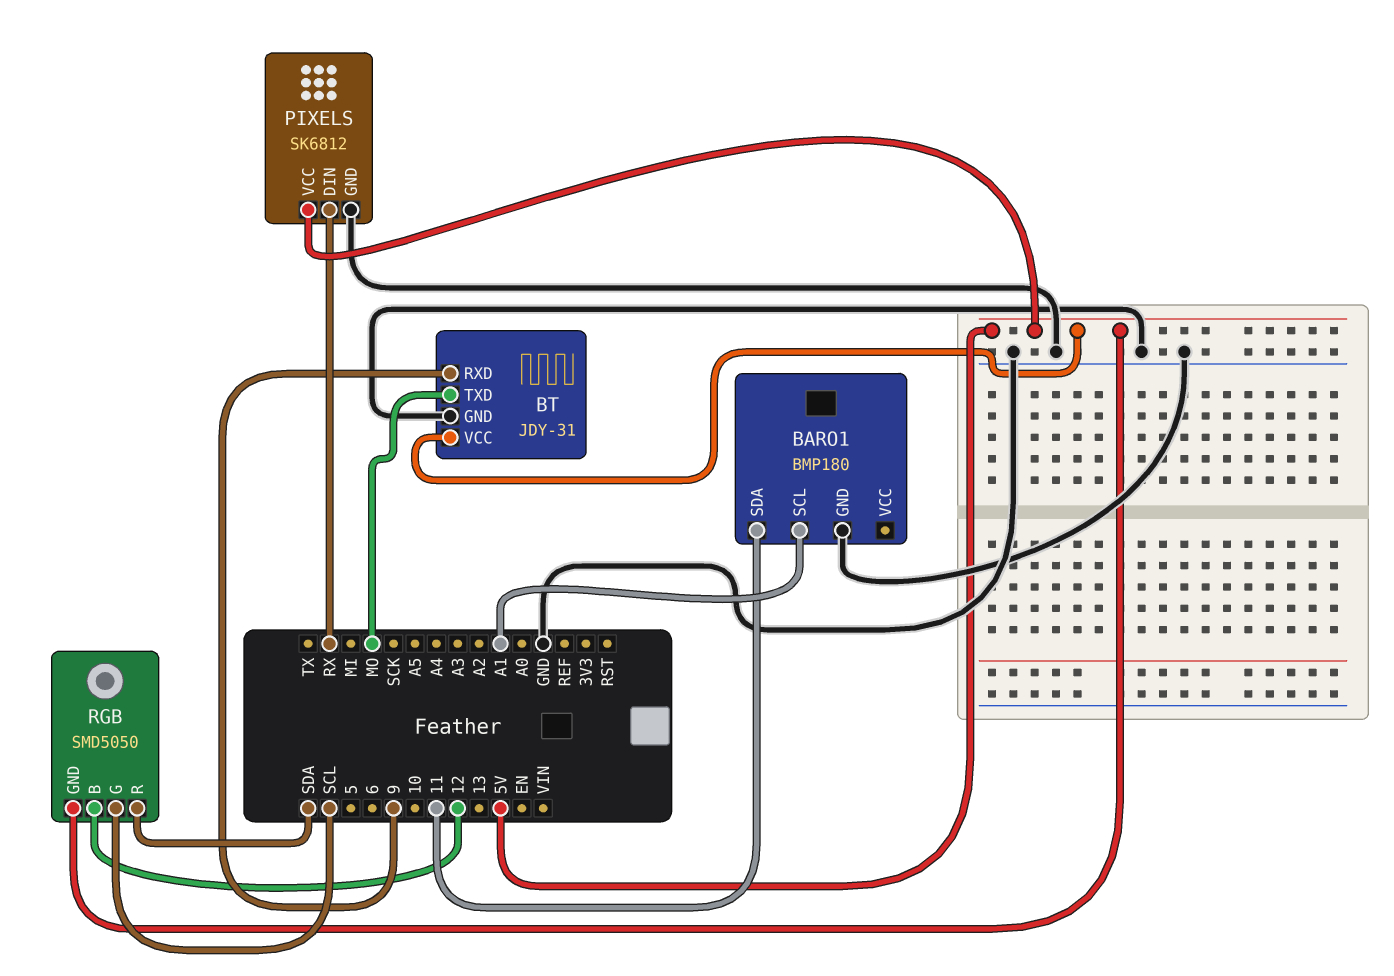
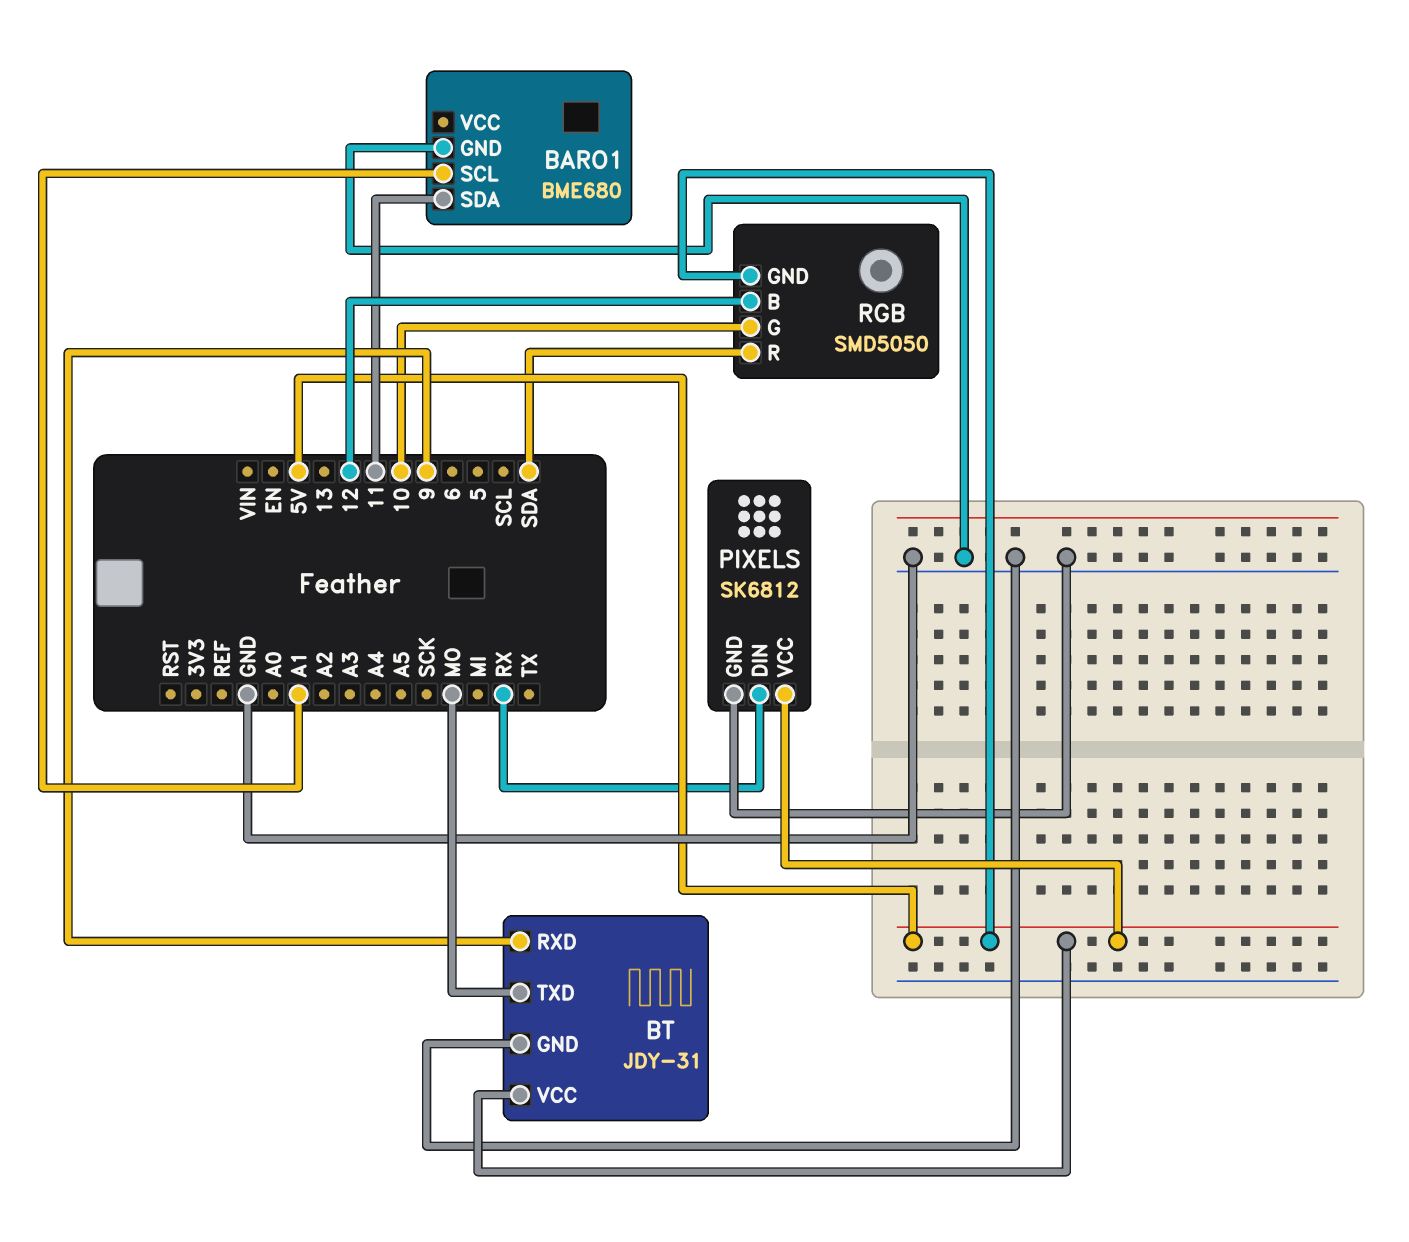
BARO1: BMP180 -> BME680
RGB pin G: SCL -> 10

